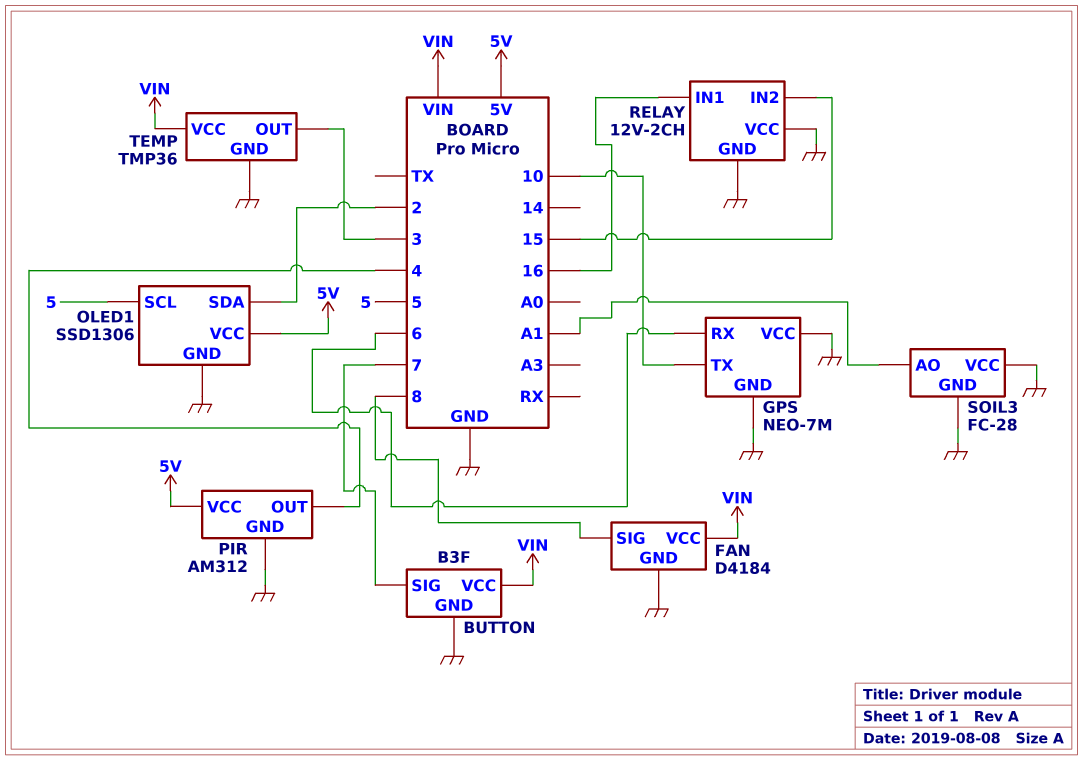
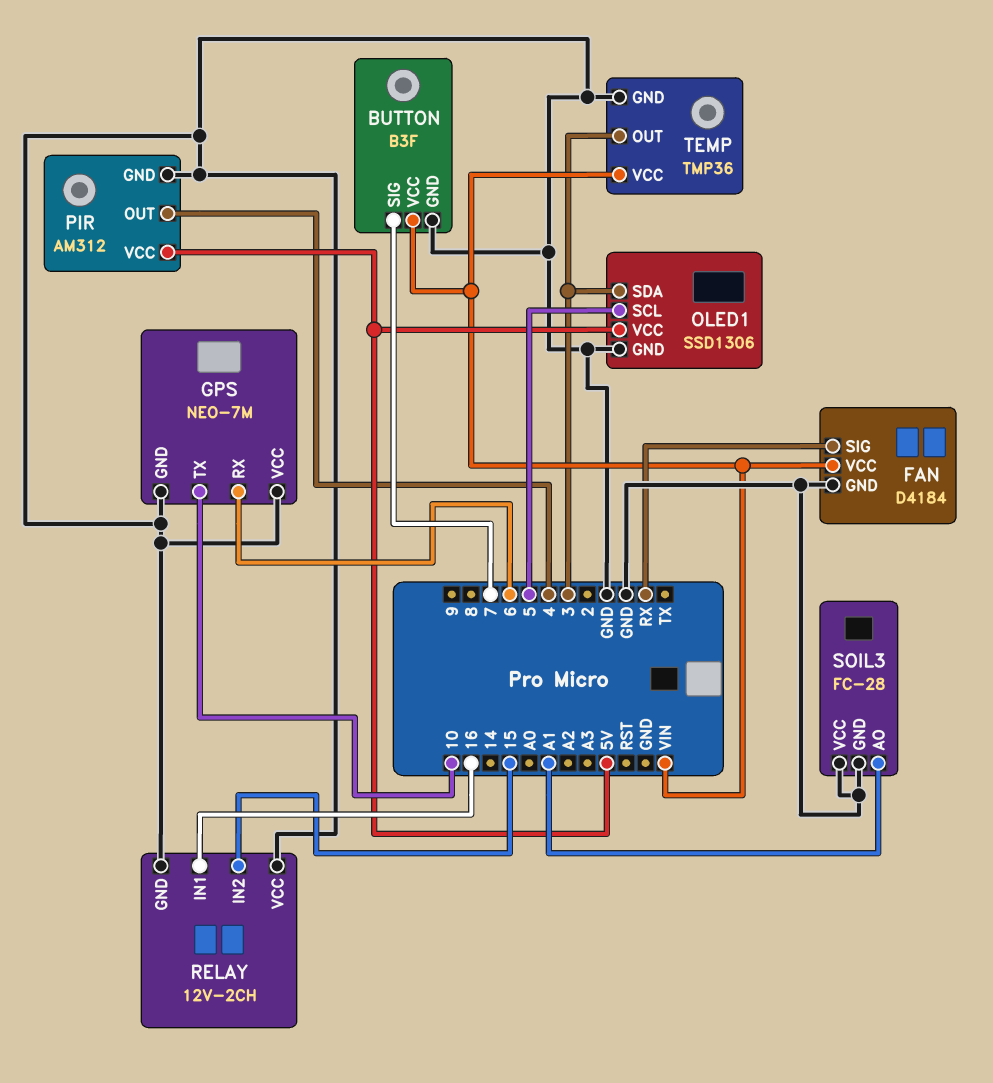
FAN pin SIG: 8 -> RX
OLED1 pin SDA: 2 -> 3

